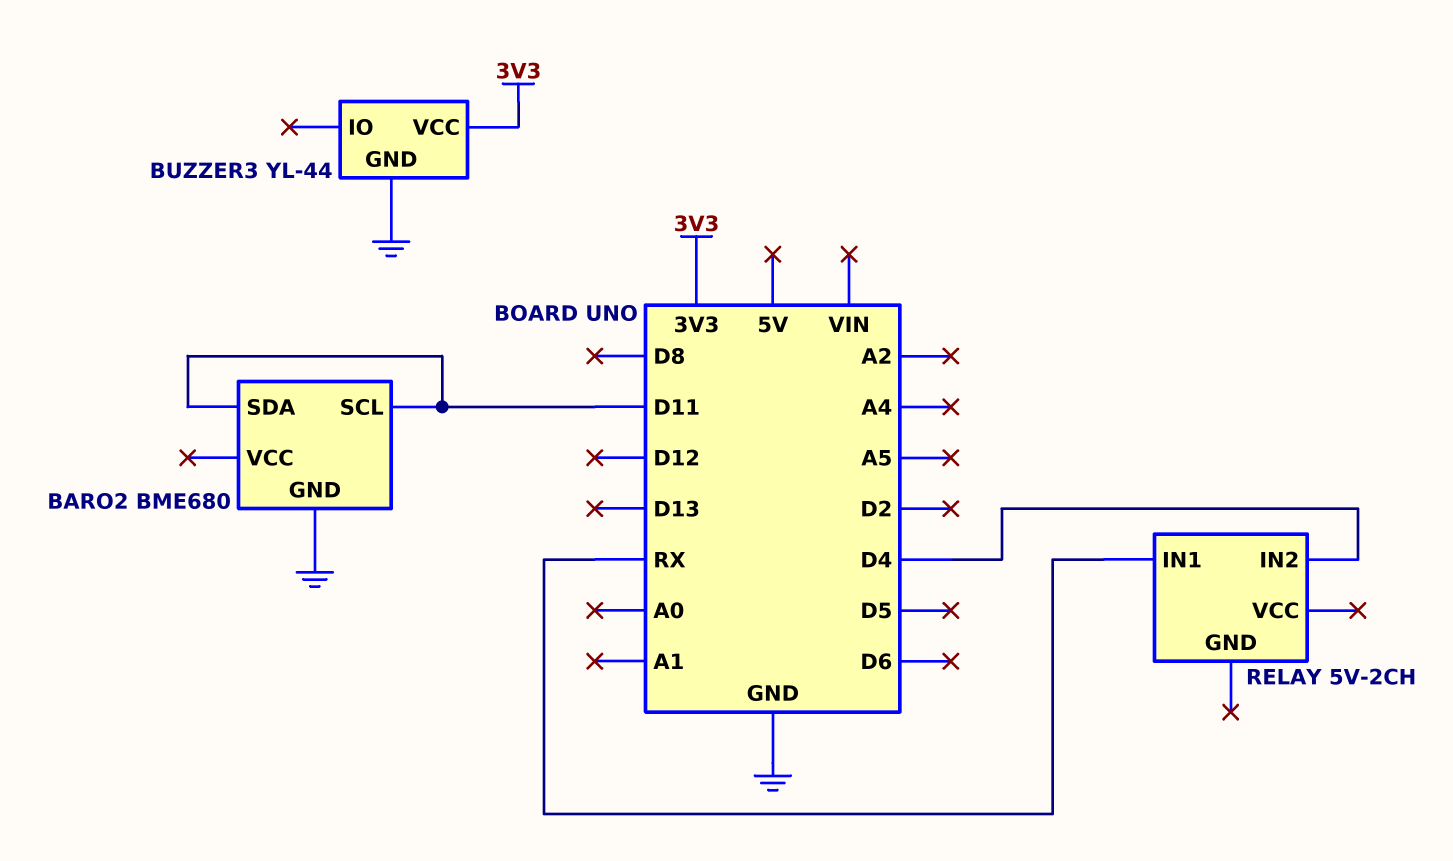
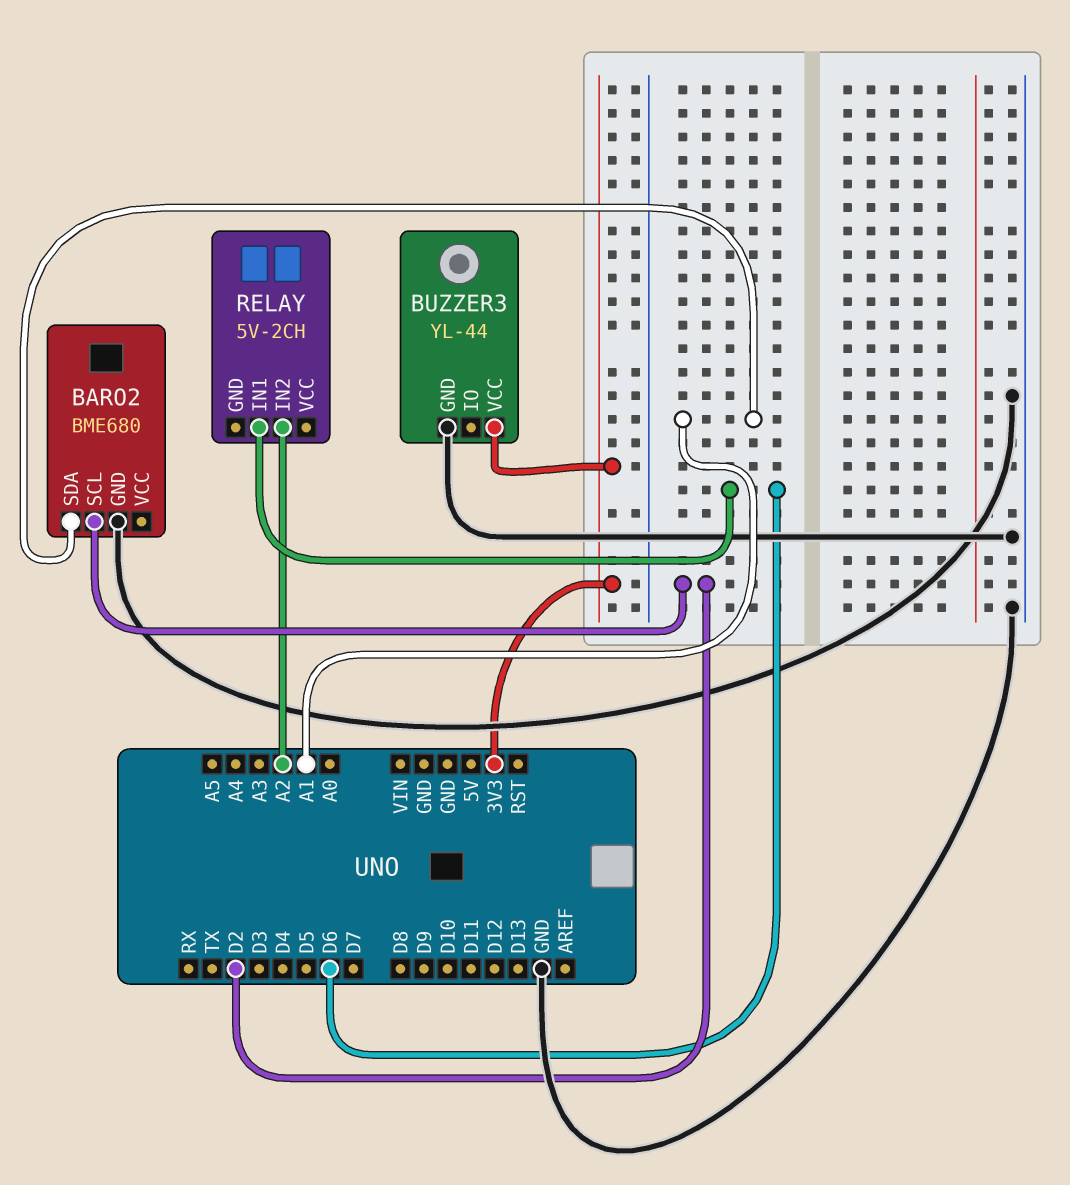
BARO2 pin SCL: D11 -> D2
BARO2 pin SDA: D11 -> A1
RELAY pin IN1: RX -> D6
RELAY pin IN2: D4 -> A2

